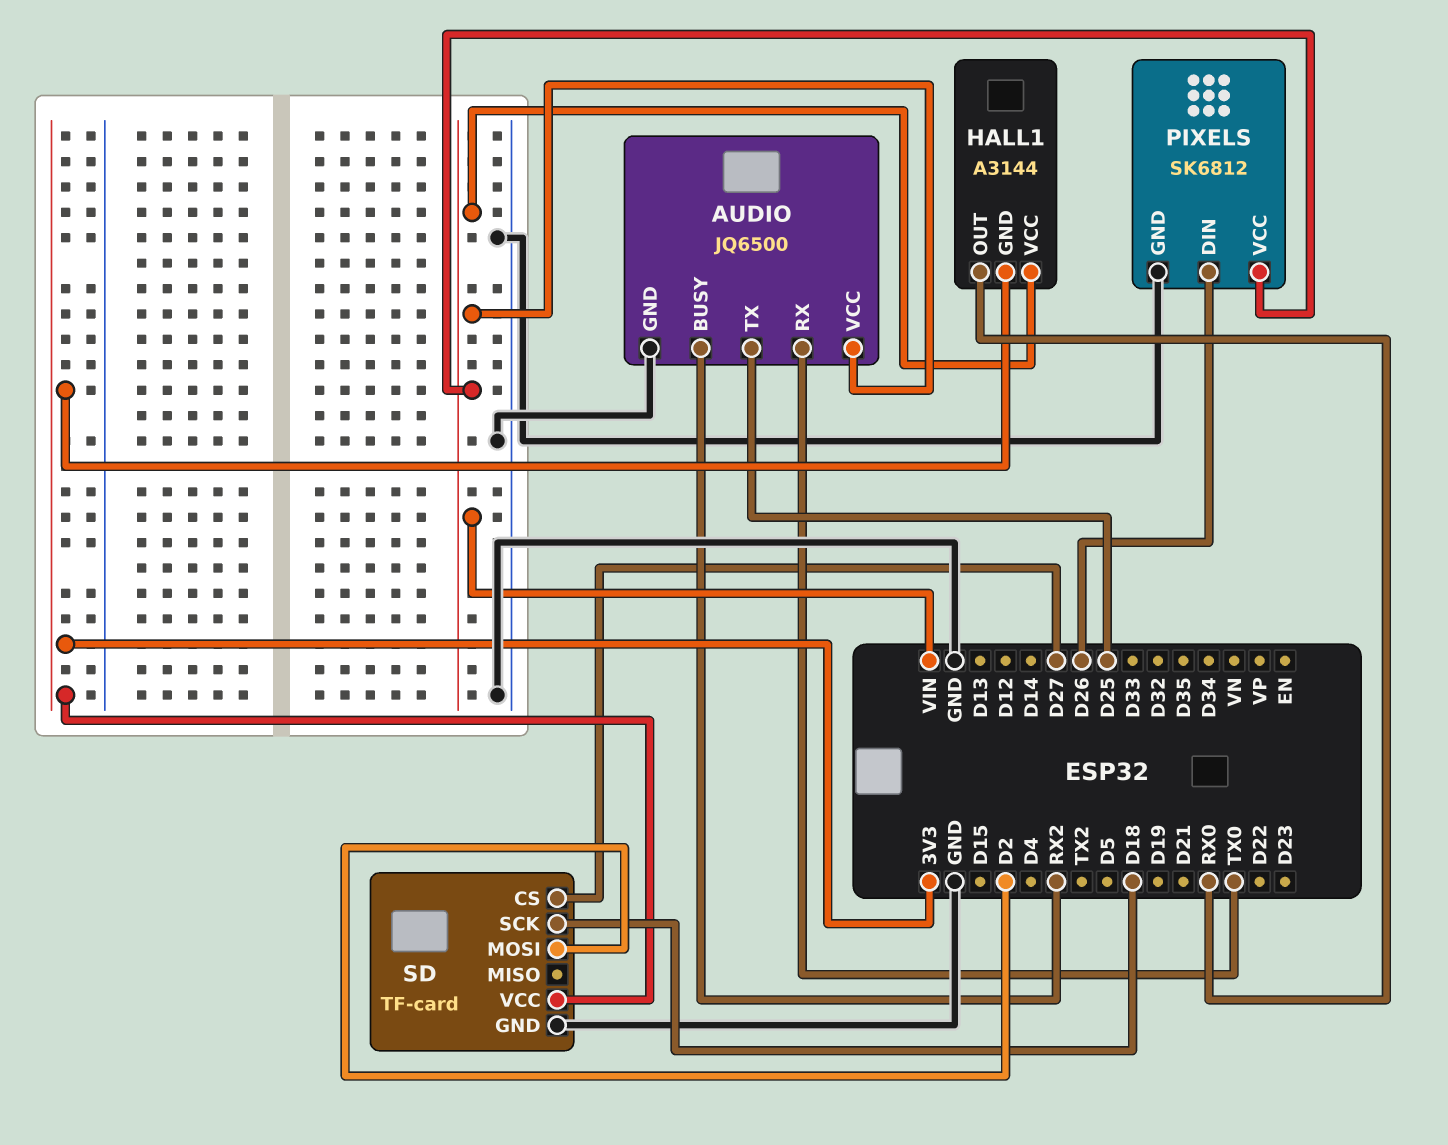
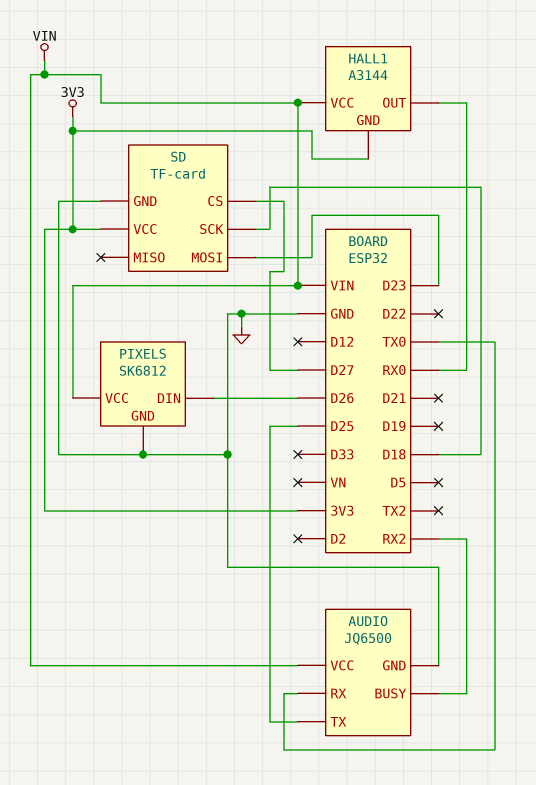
SD pin MOSI: D2 -> D23

